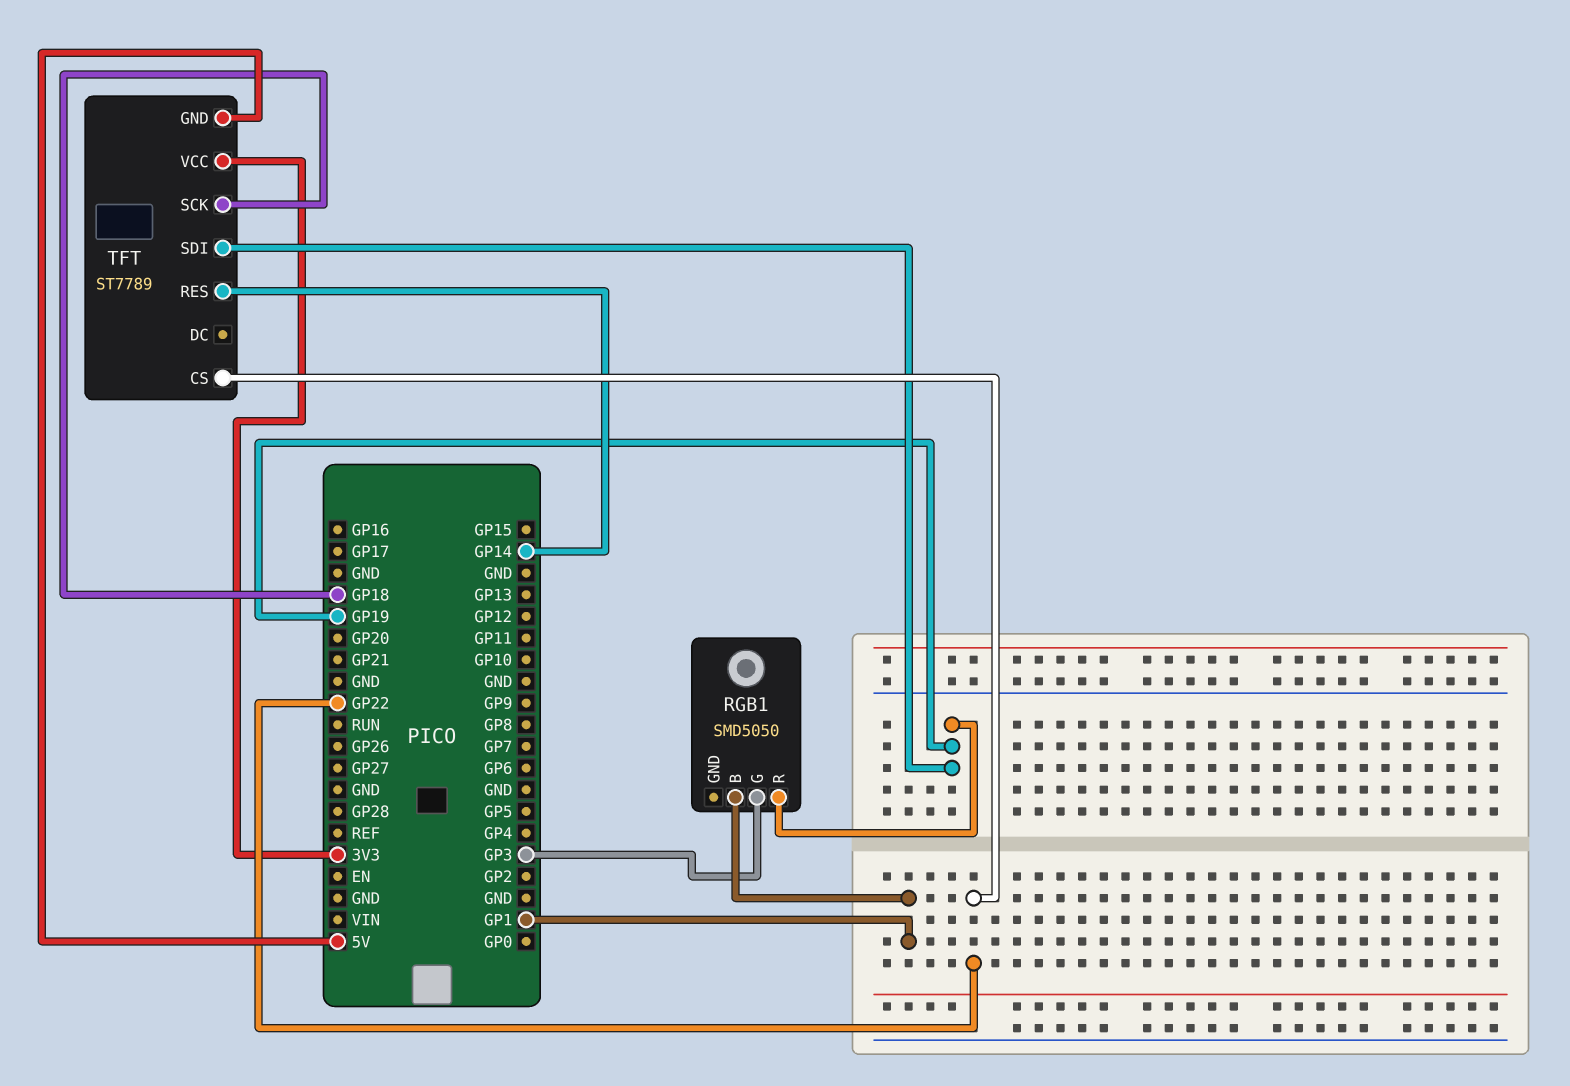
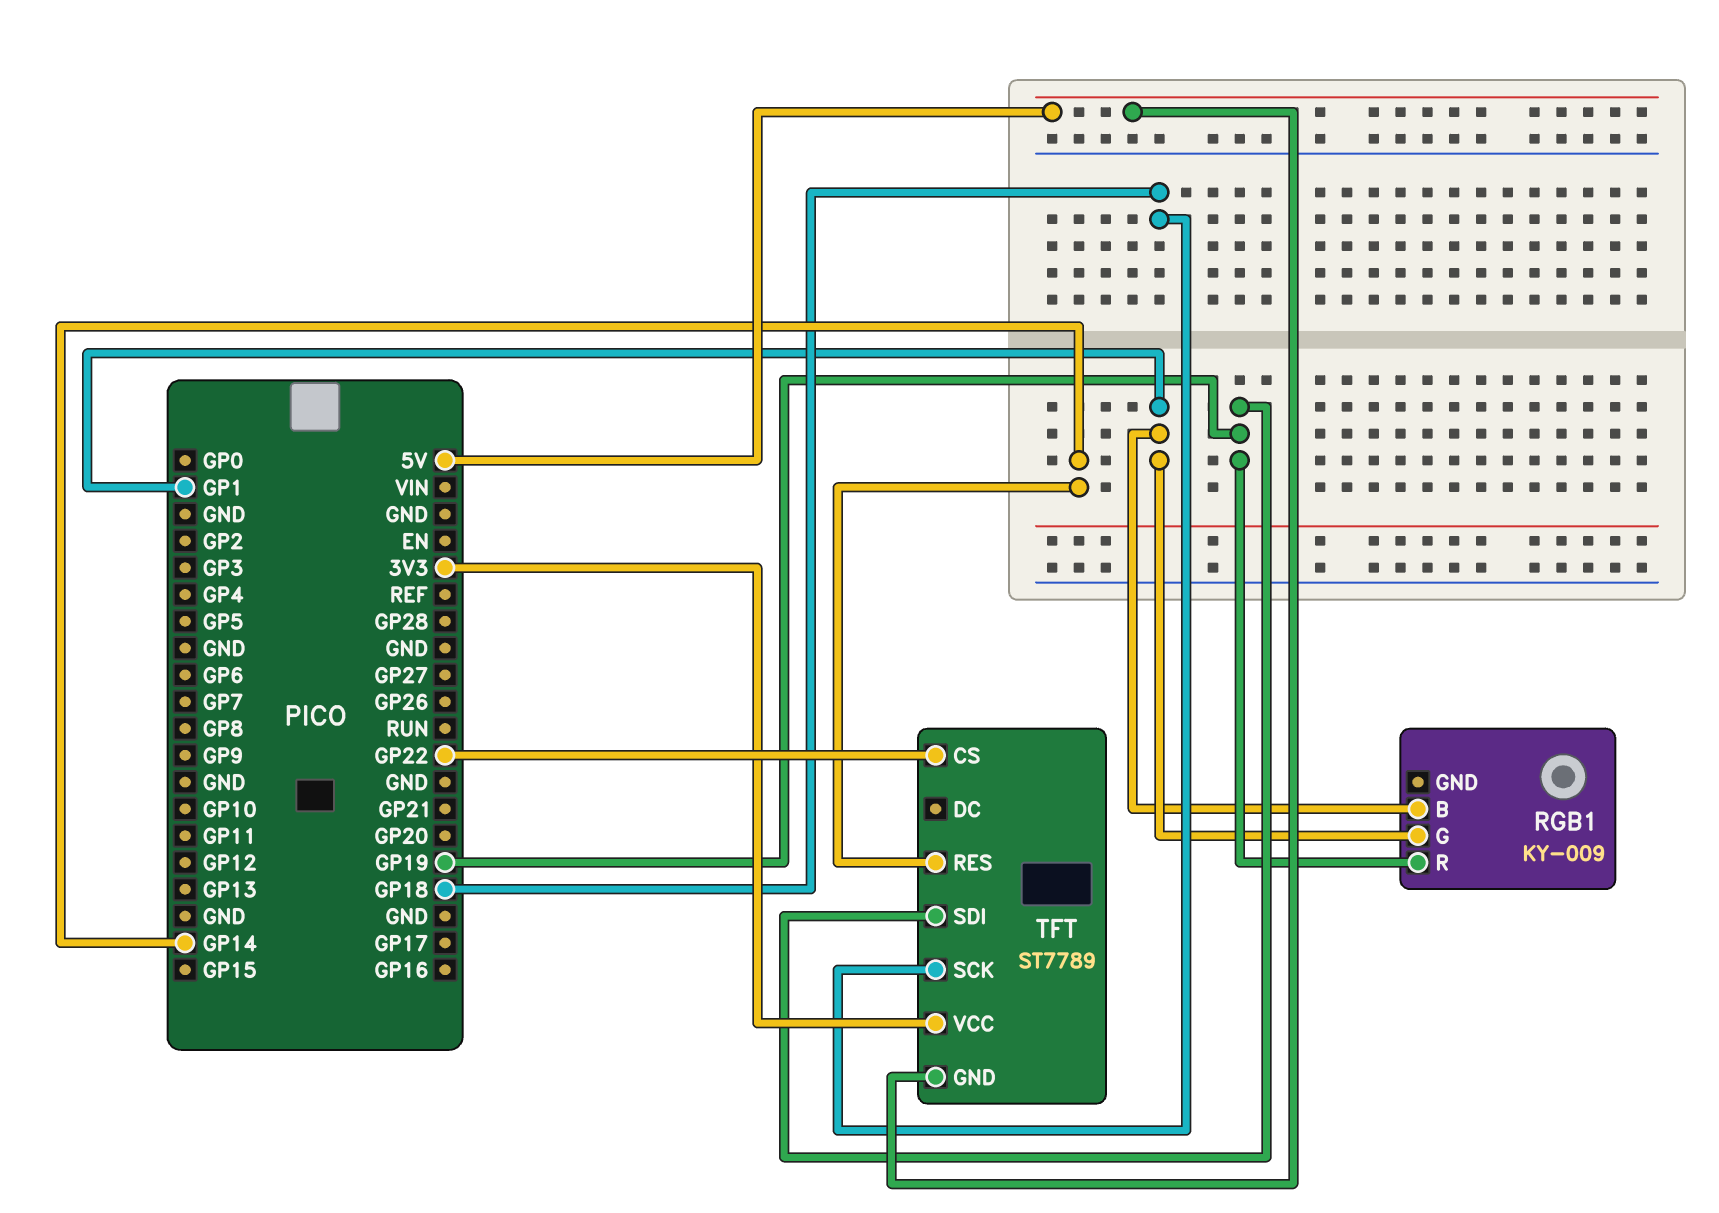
RGB1: SMD5050 -> KY-009
RGB1 pin G: GP3 -> GP1

